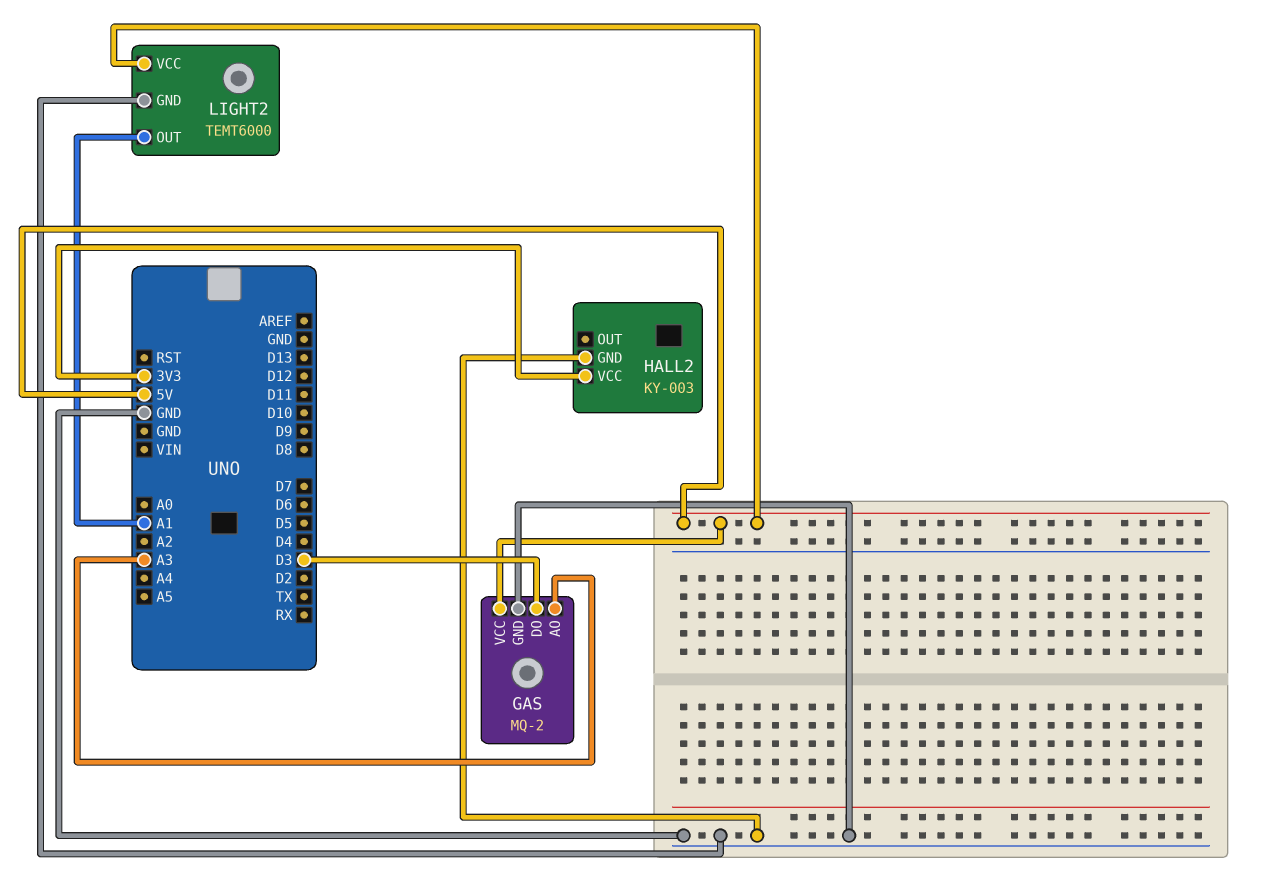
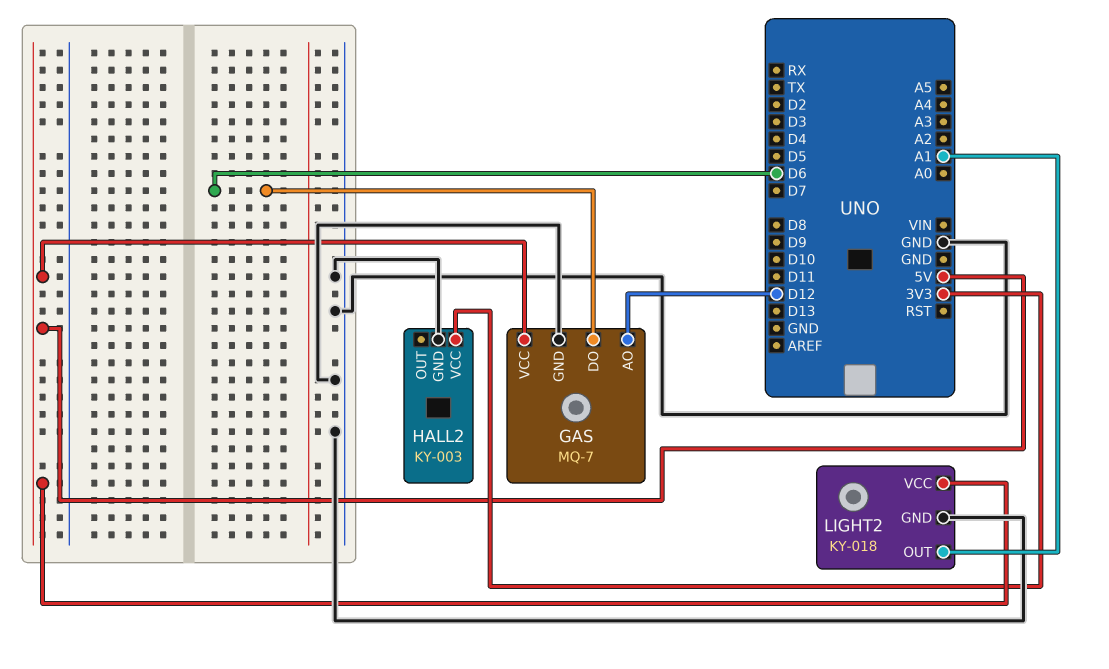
GAS: MQ-2 -> MQ-7
GAS pin AO: A3 -> D12
GAS pin DO: D3 -> D6
LIGHT2: TEMT6000 -> KY-018

